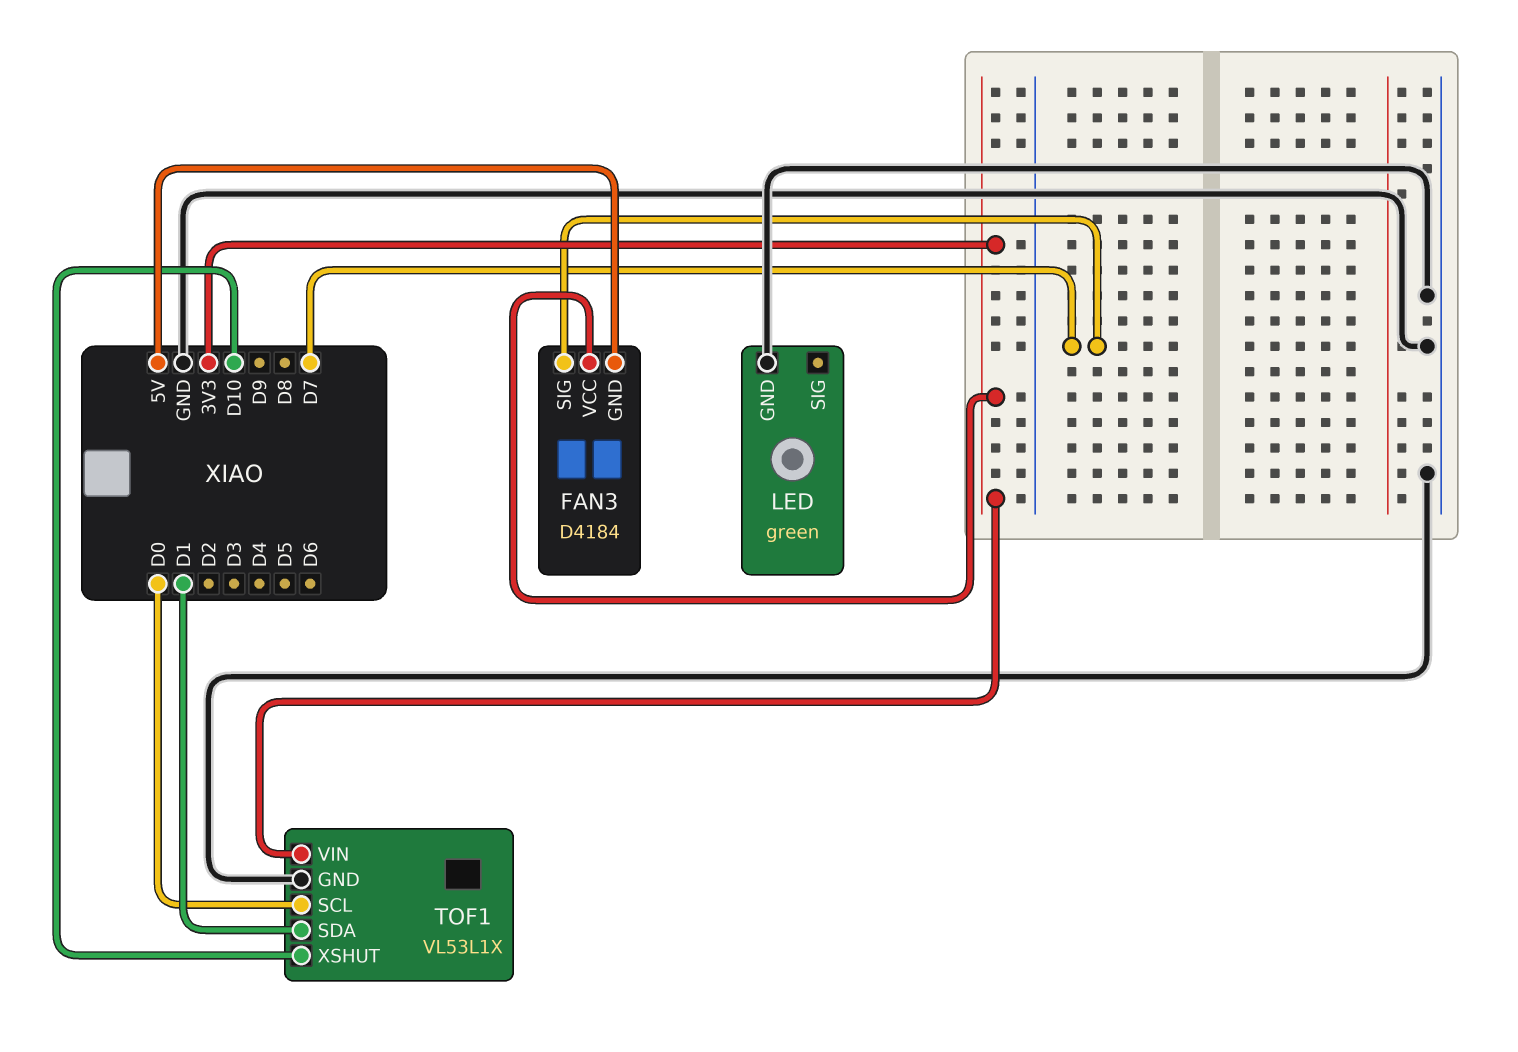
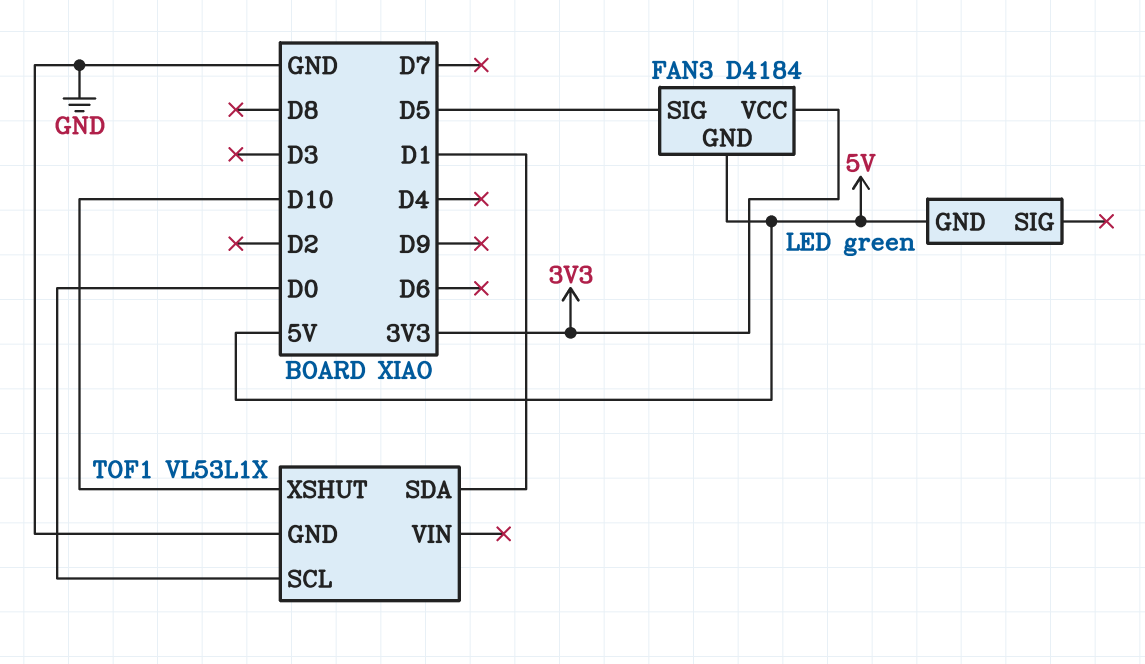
FAN3 pin SIG: D7 -> D5
LED pin GND: GND -> 5V
TOF1 pin VIN: 3V3 -> none

